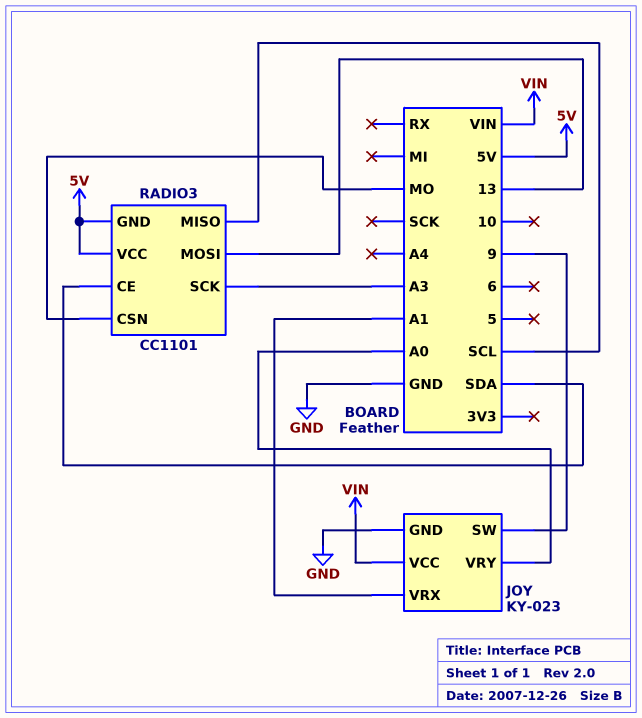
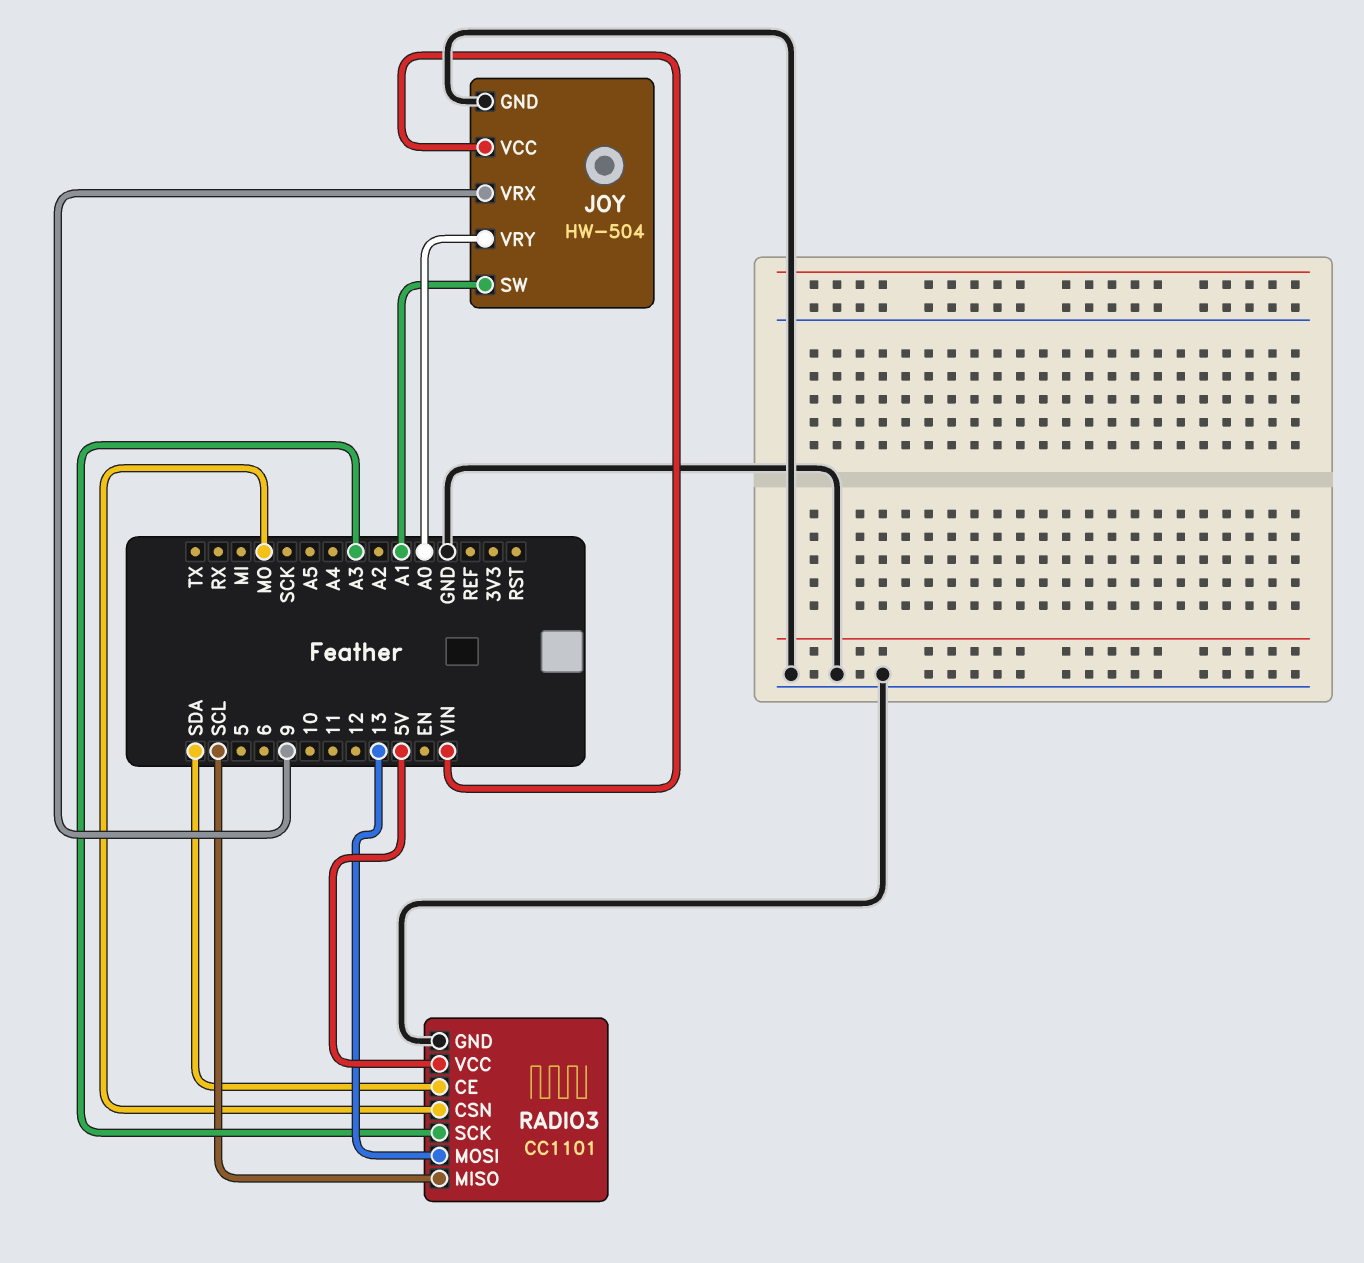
JOY: KY-023 -> HW-504
JOY pin SW: 9 -> A1
JOY pin VRX: A1 -> 9
RADIO3 pin GND: 5V -> GND

